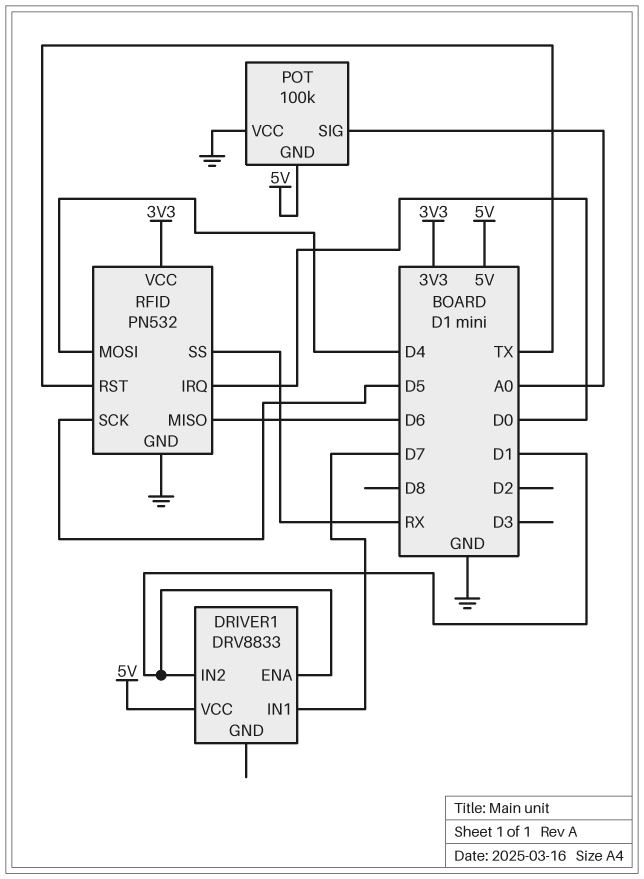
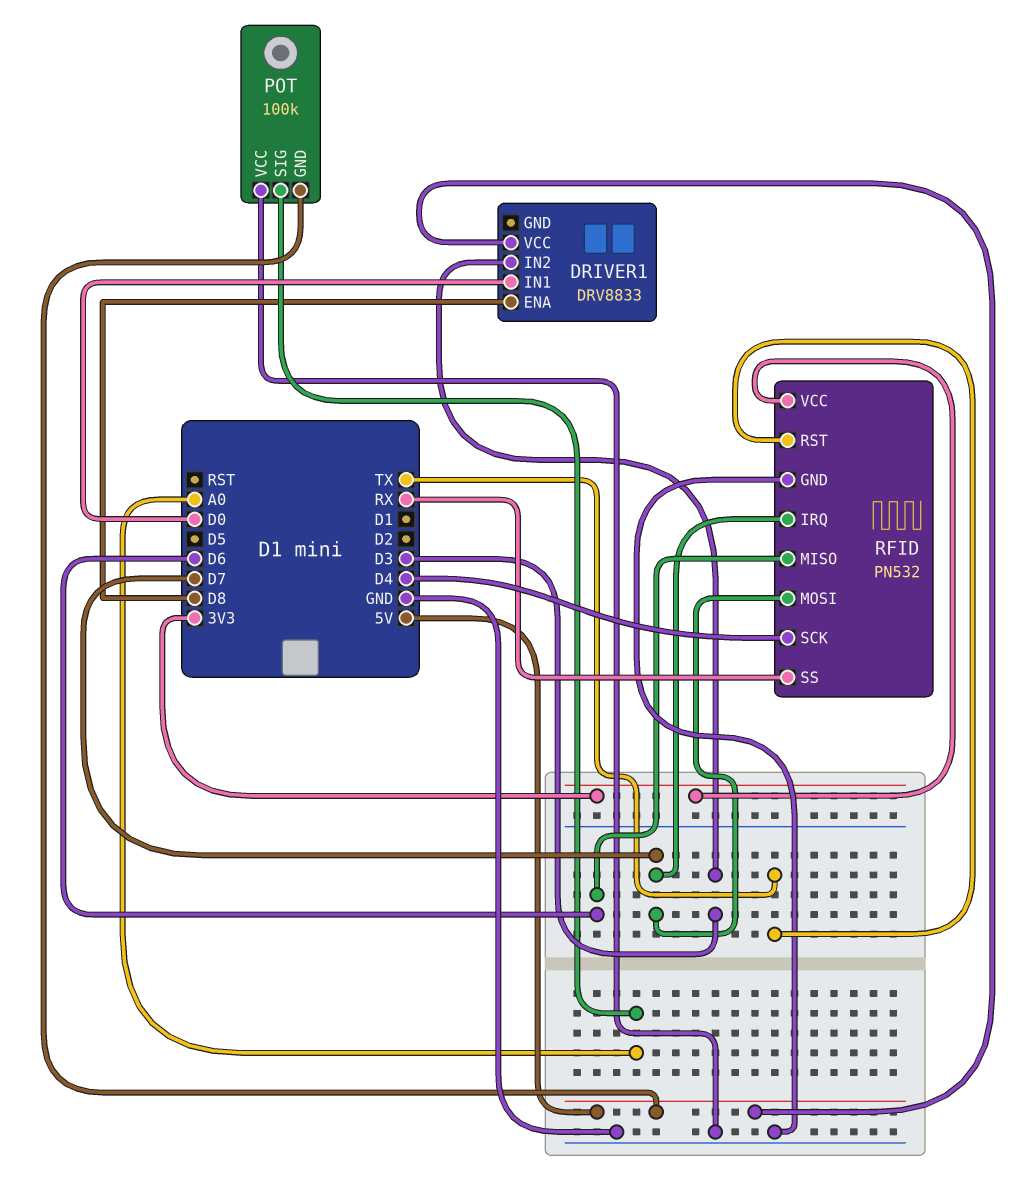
DRIVER1 pin ENA: D1 -> D8
DRIVER1 pin IN1: D7 -> D0
DRIVER1 pin IN2: D1 -> D3
RFID pin IRQ: D0 -> D7
RFID pin MOSI: D4 -> D7
RFID pin SCK: D5 -> D4

